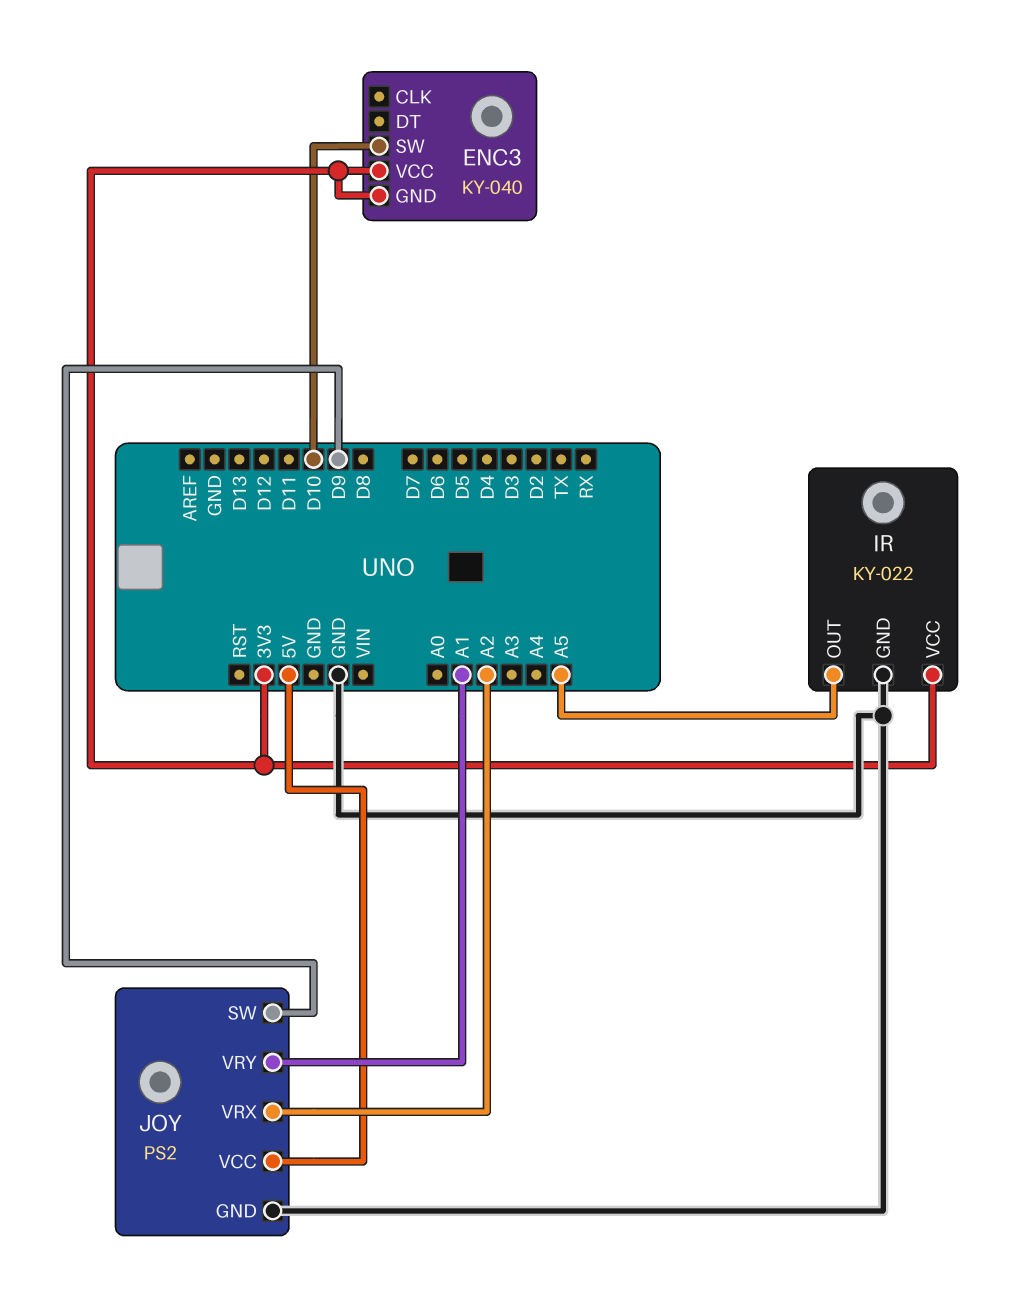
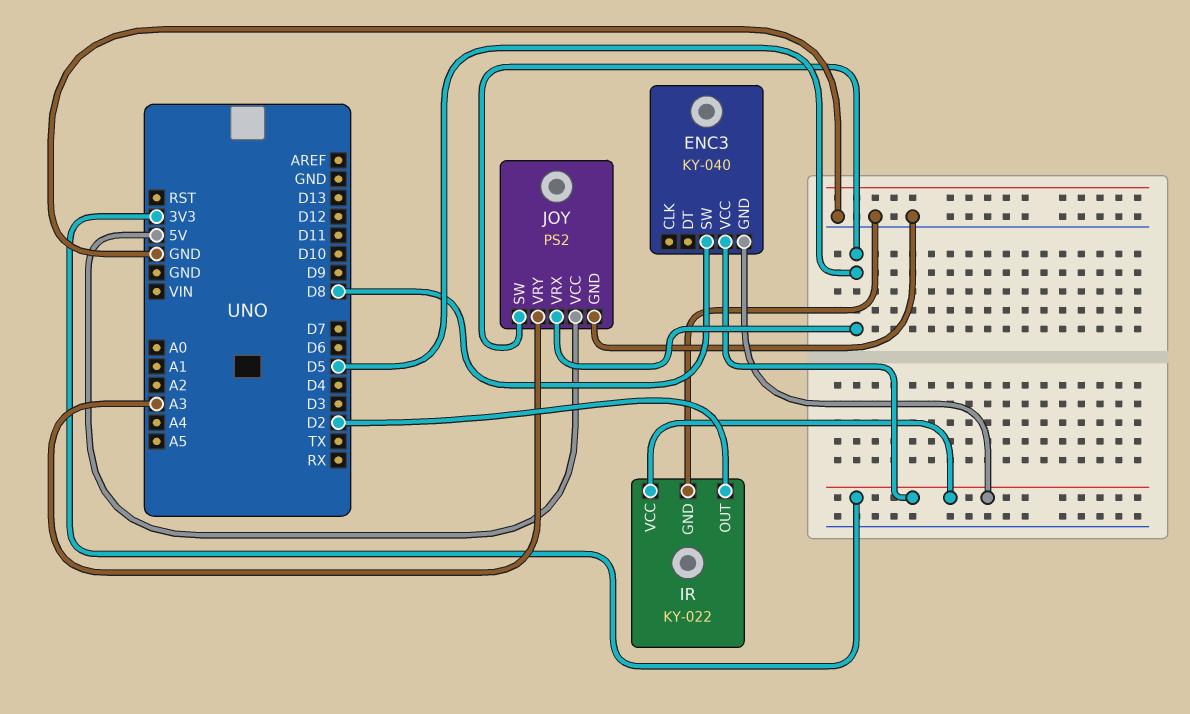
ENC3 pin SW: D10 -> D8
IR pin OUT: A5 -> D2
JOY pin SW: D9 -> D5
JOY pin VRX: A2 -> D5
JOY pin VRY: A1 -> A3

